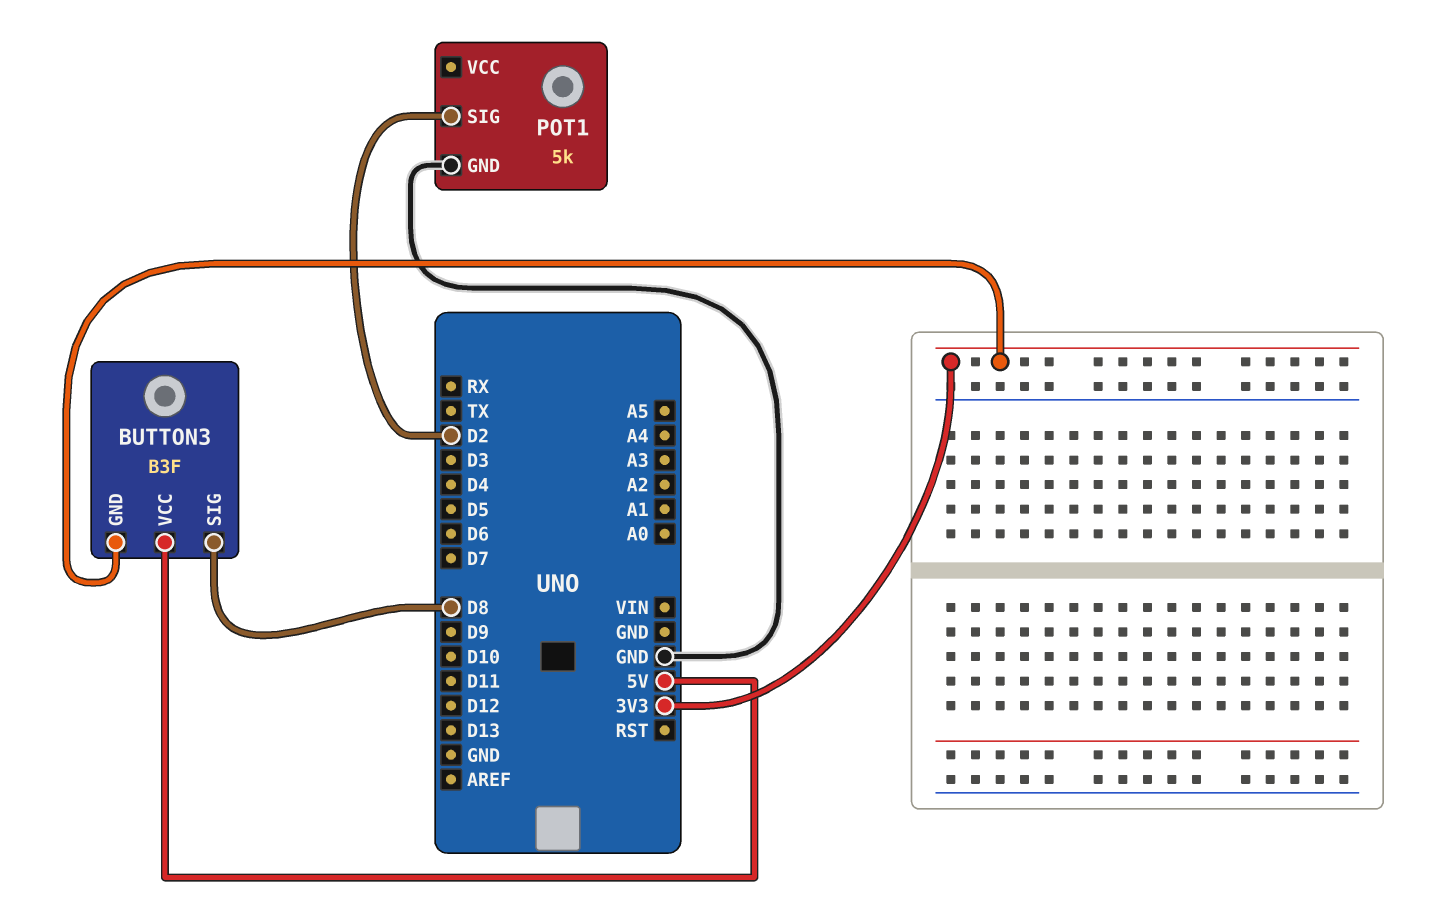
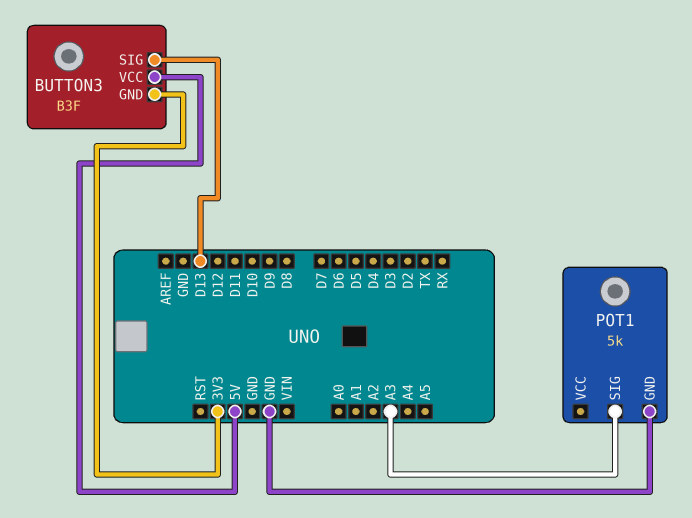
BUTTON3 pin SIG: D8 -> D13
POT1 pin SIG: D2 -> A3

